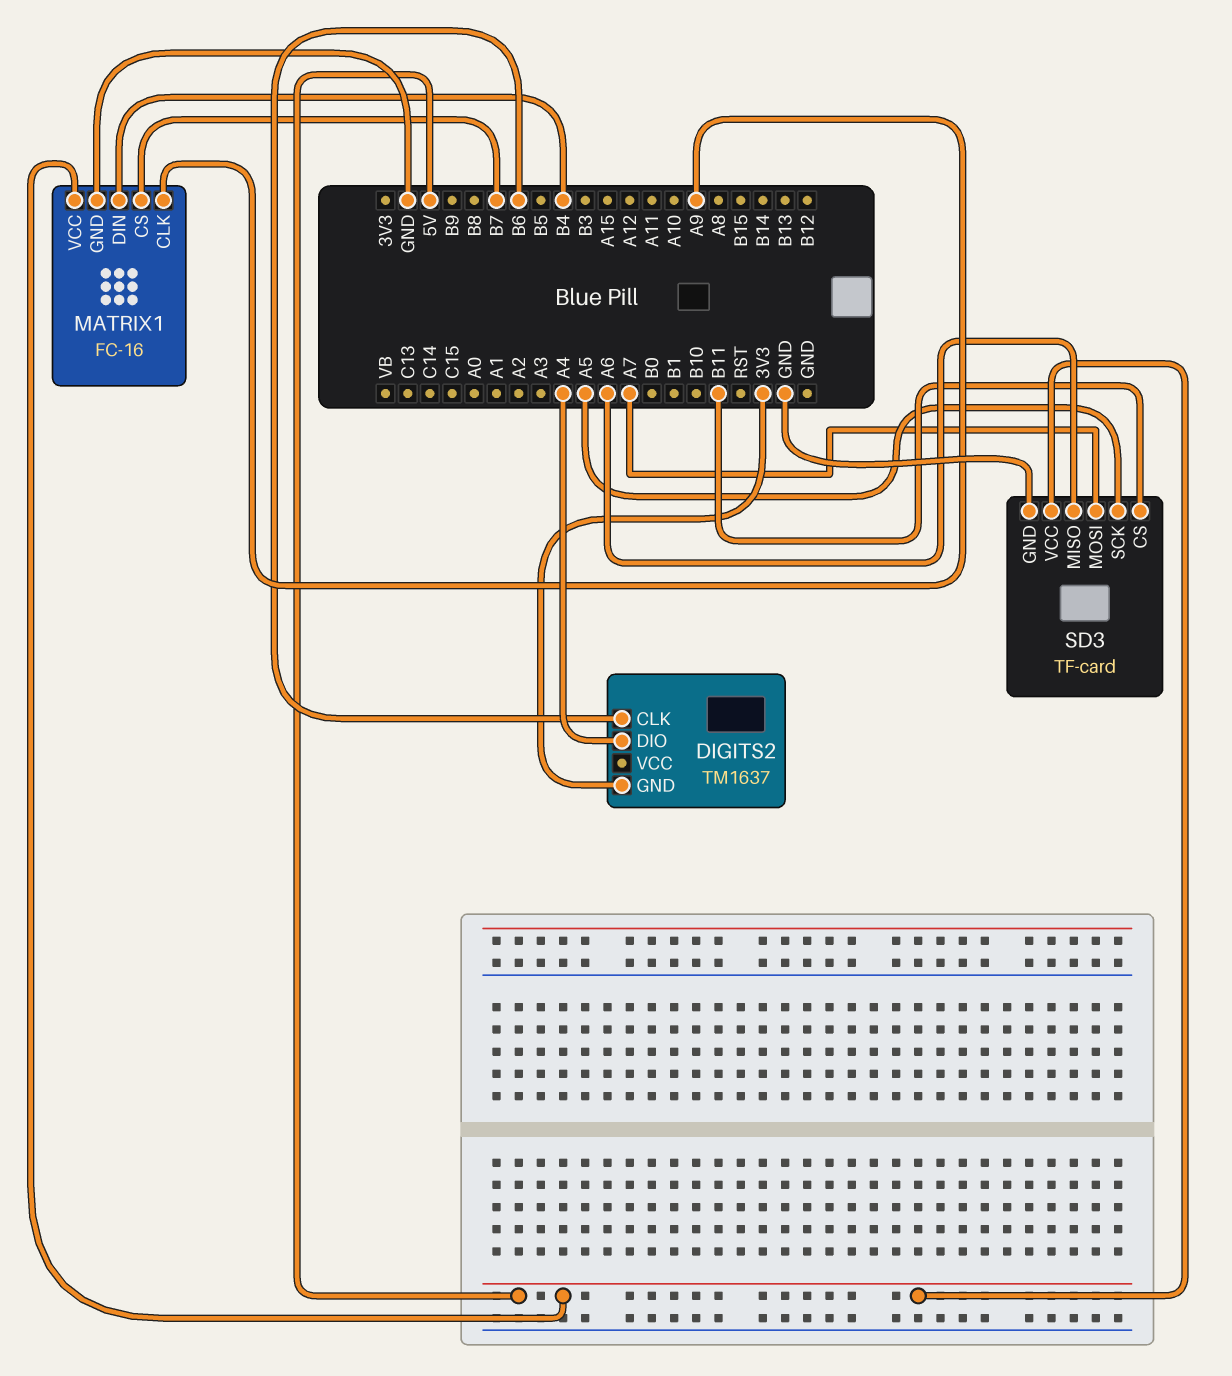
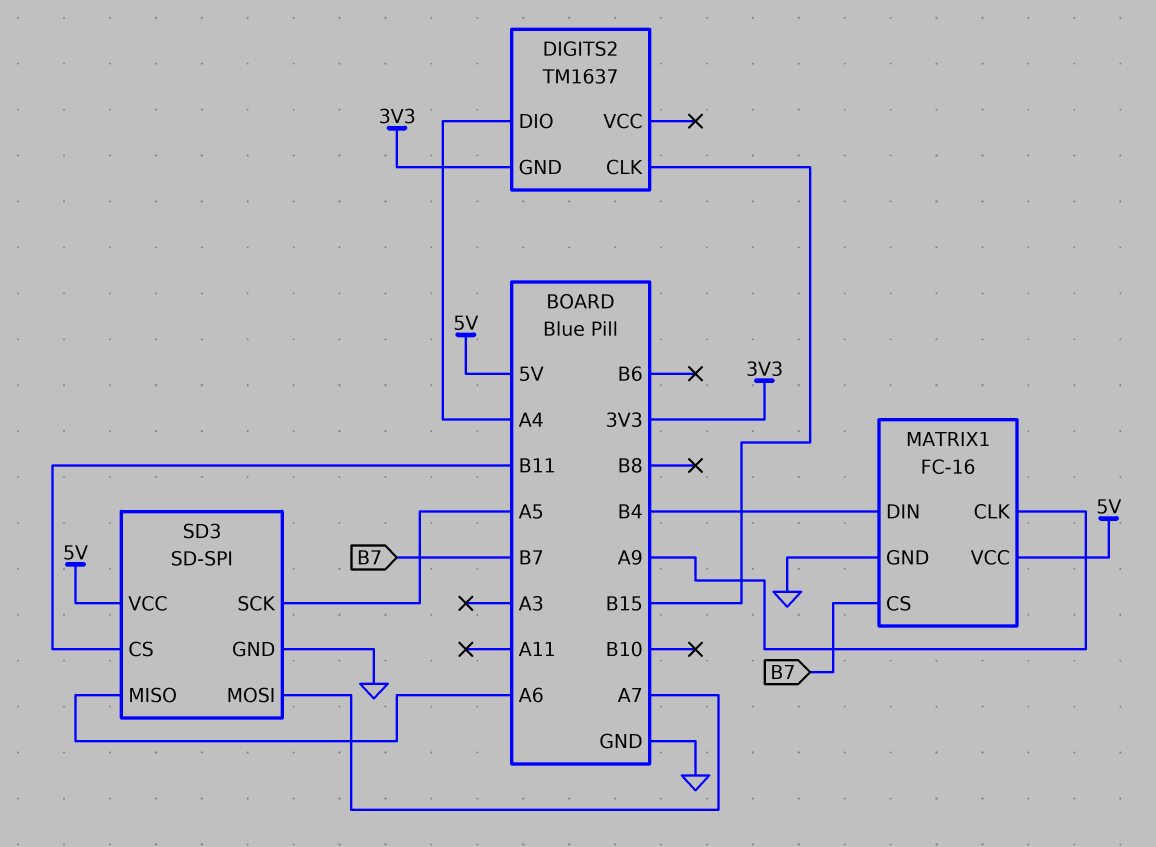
DIGITS2 pin CLK: B6 -> B15
SD3: TF-card -> SD-SPI

